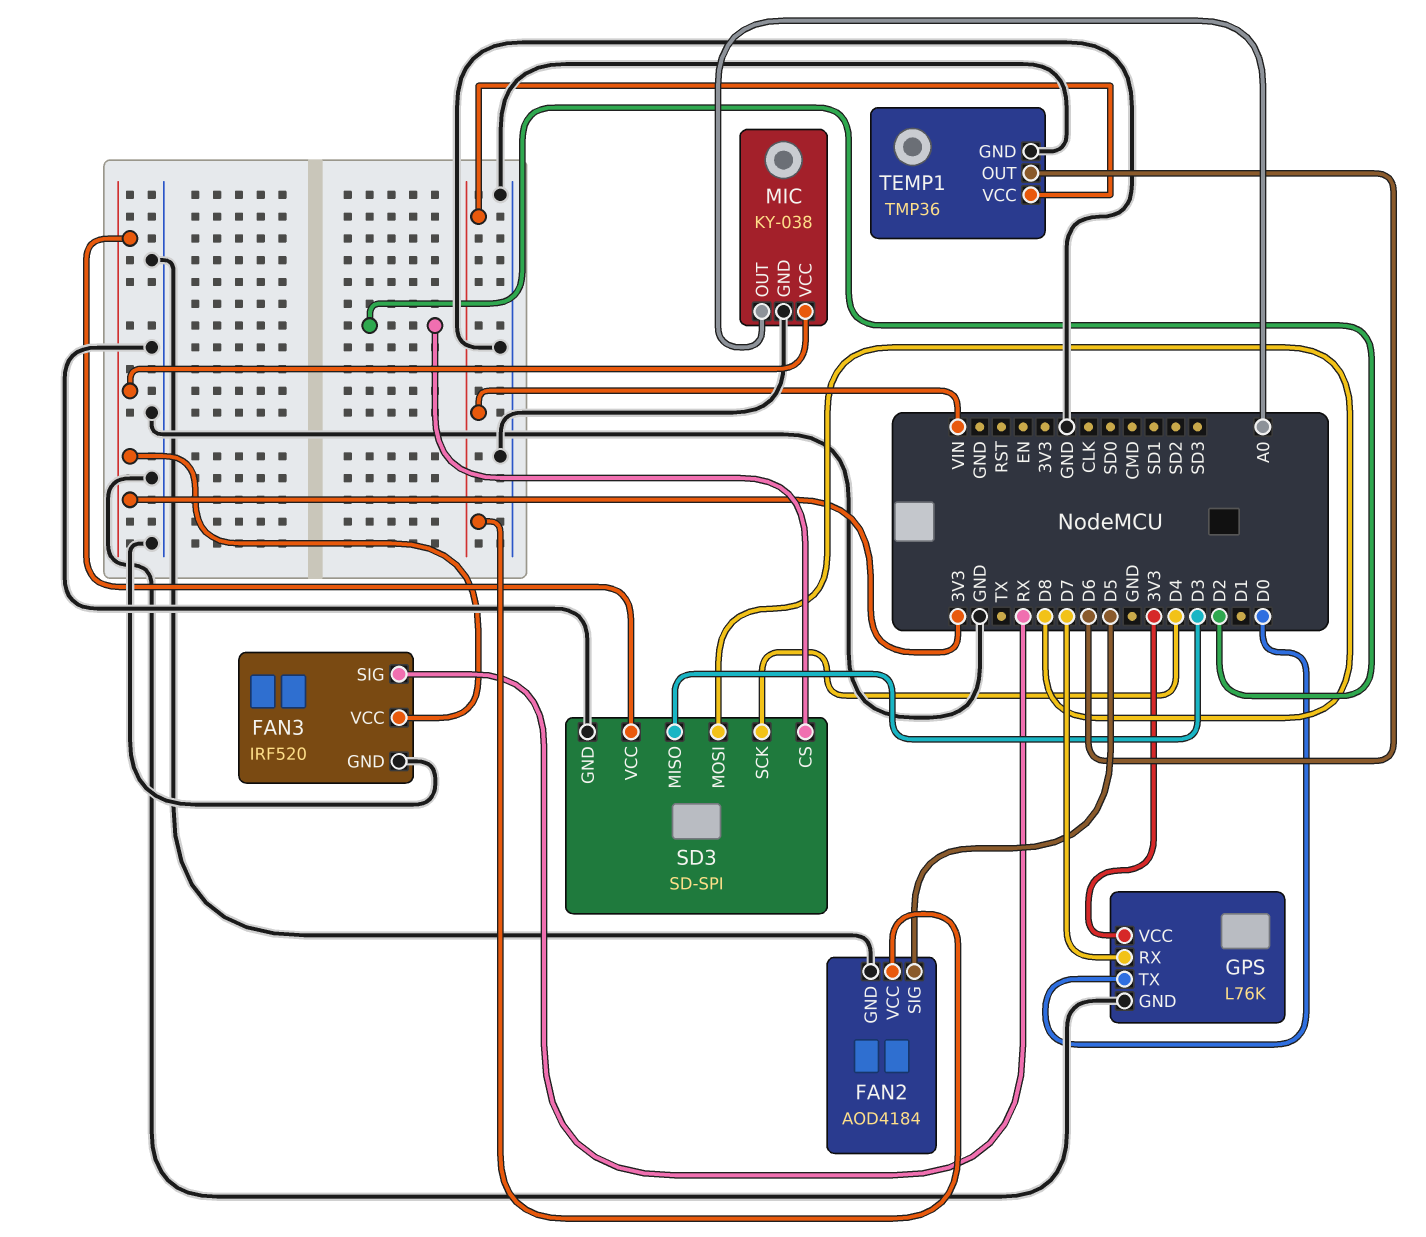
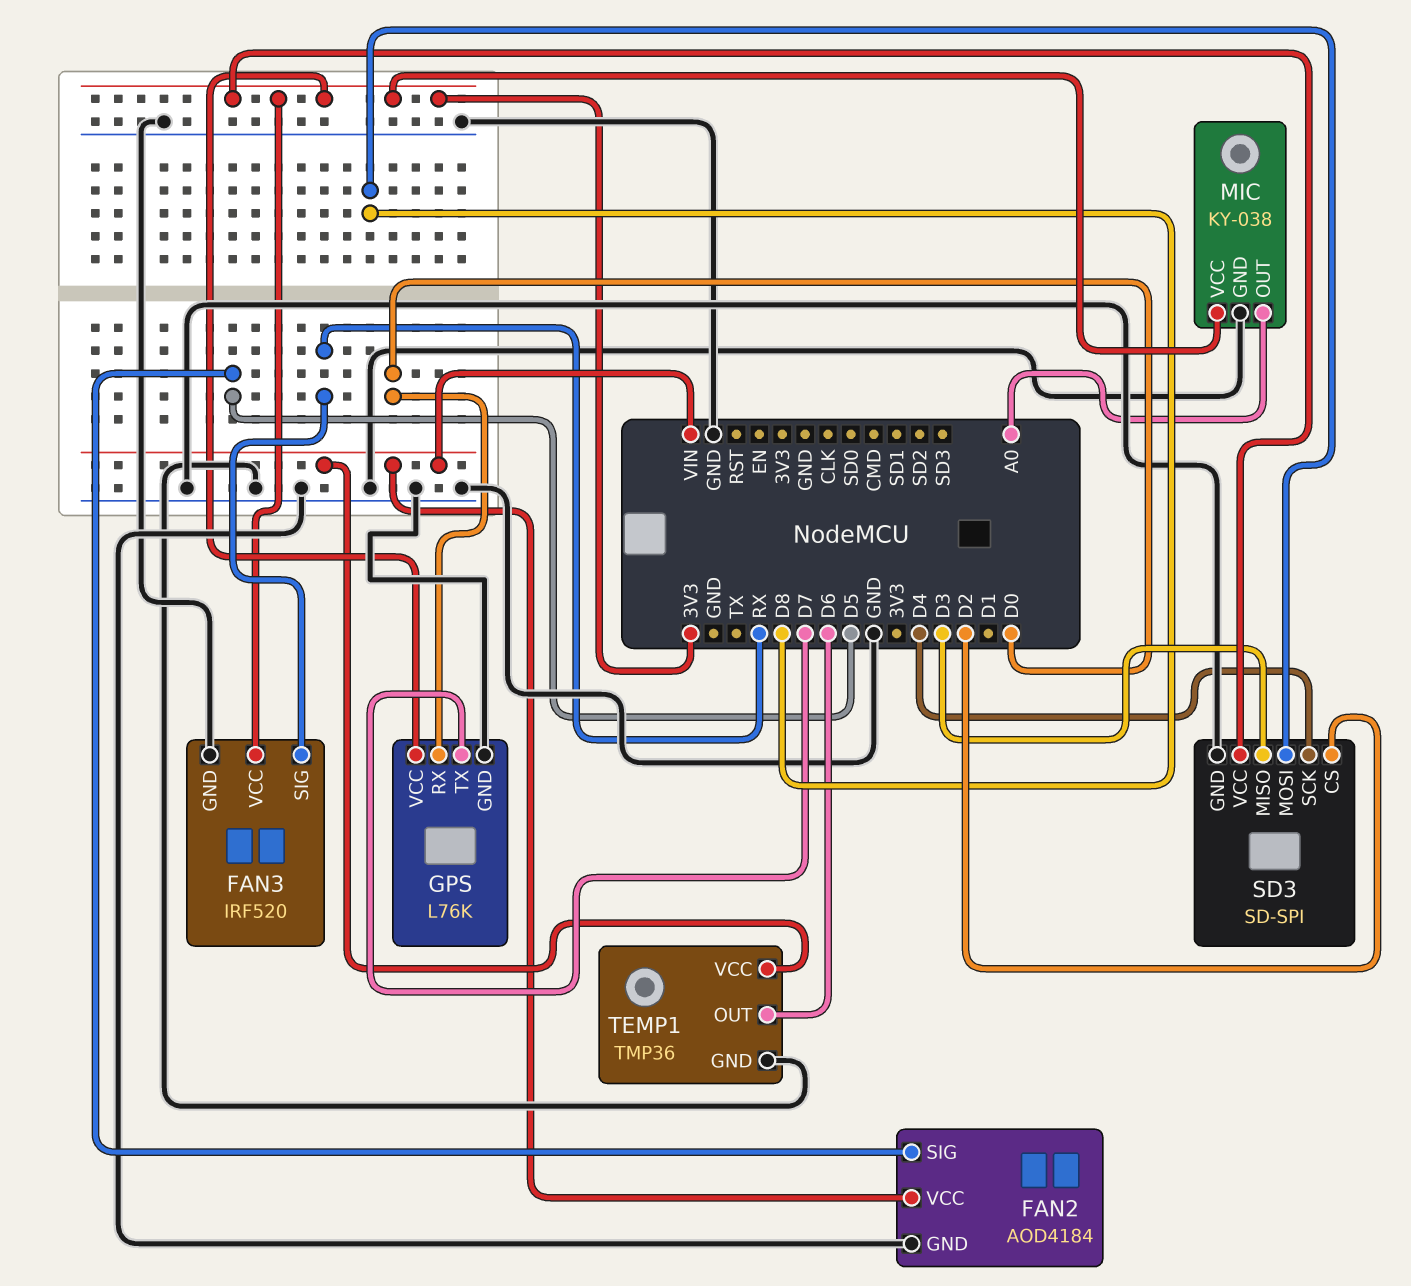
GPS pin RX: D7 -> D0
GPS pin TX: D0 -> D7

